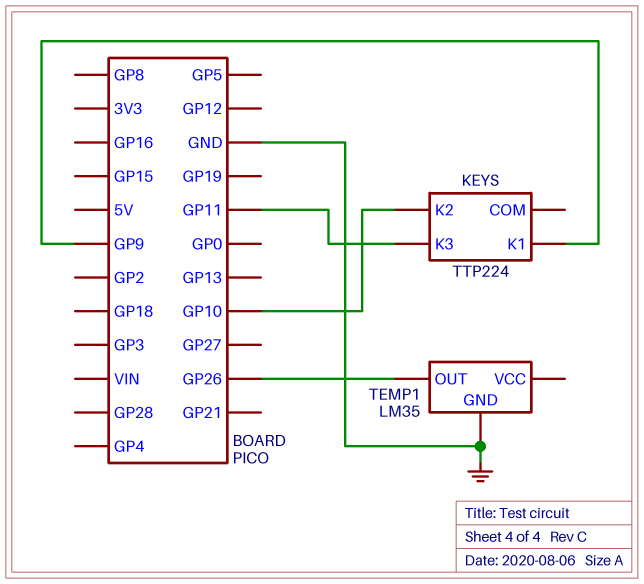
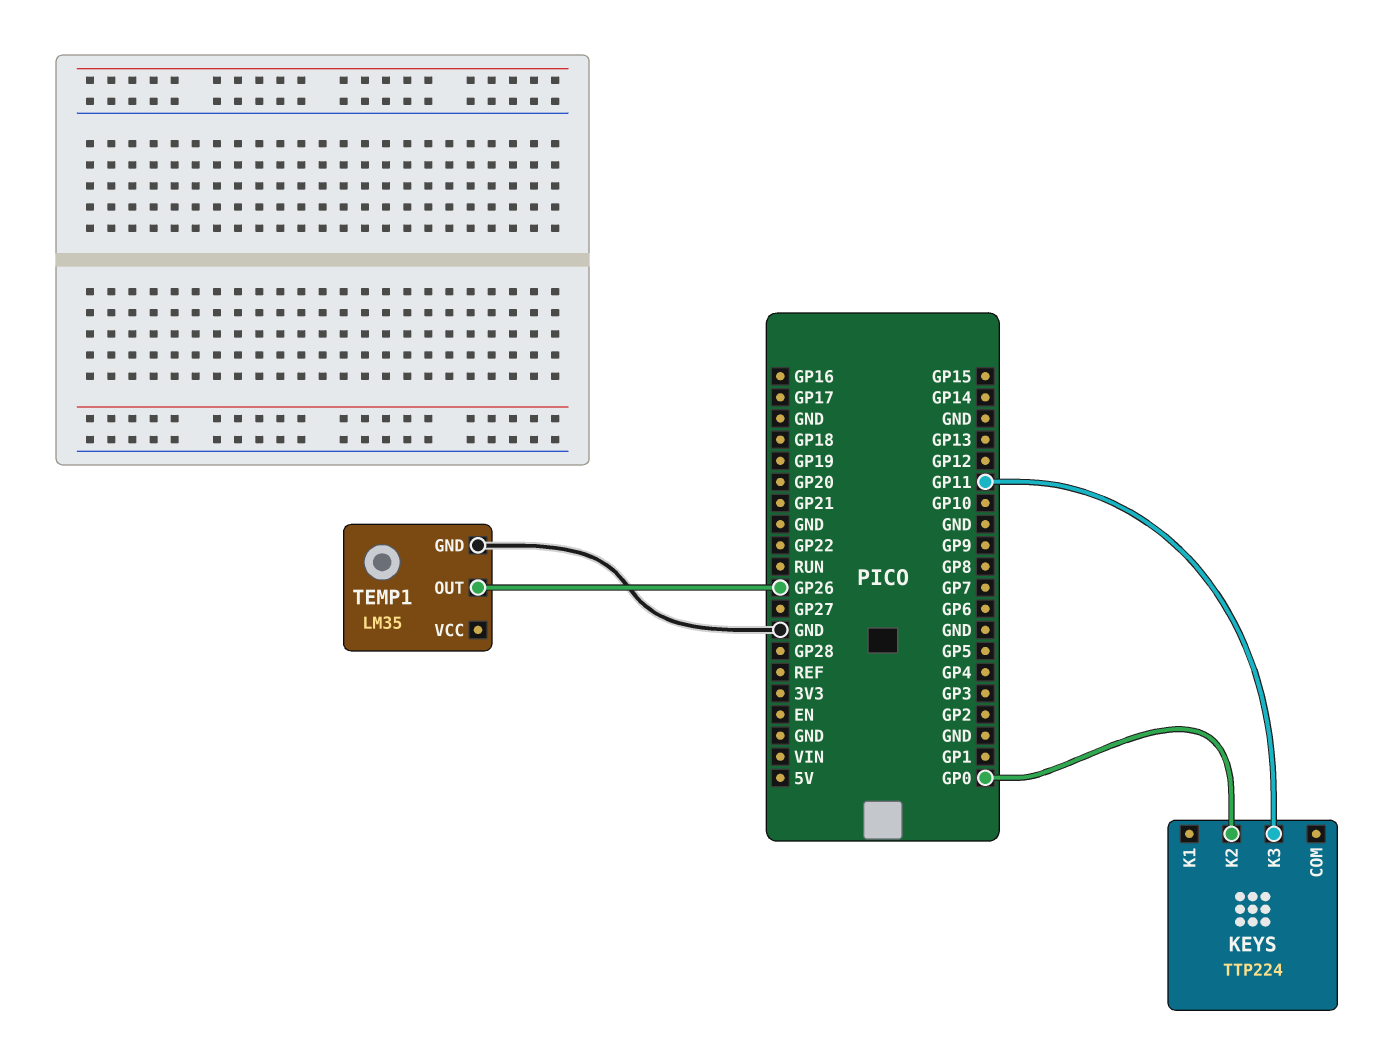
KEYS pin K1: GP9 -> none
KEYS pin K2: GP10 -> GP0

